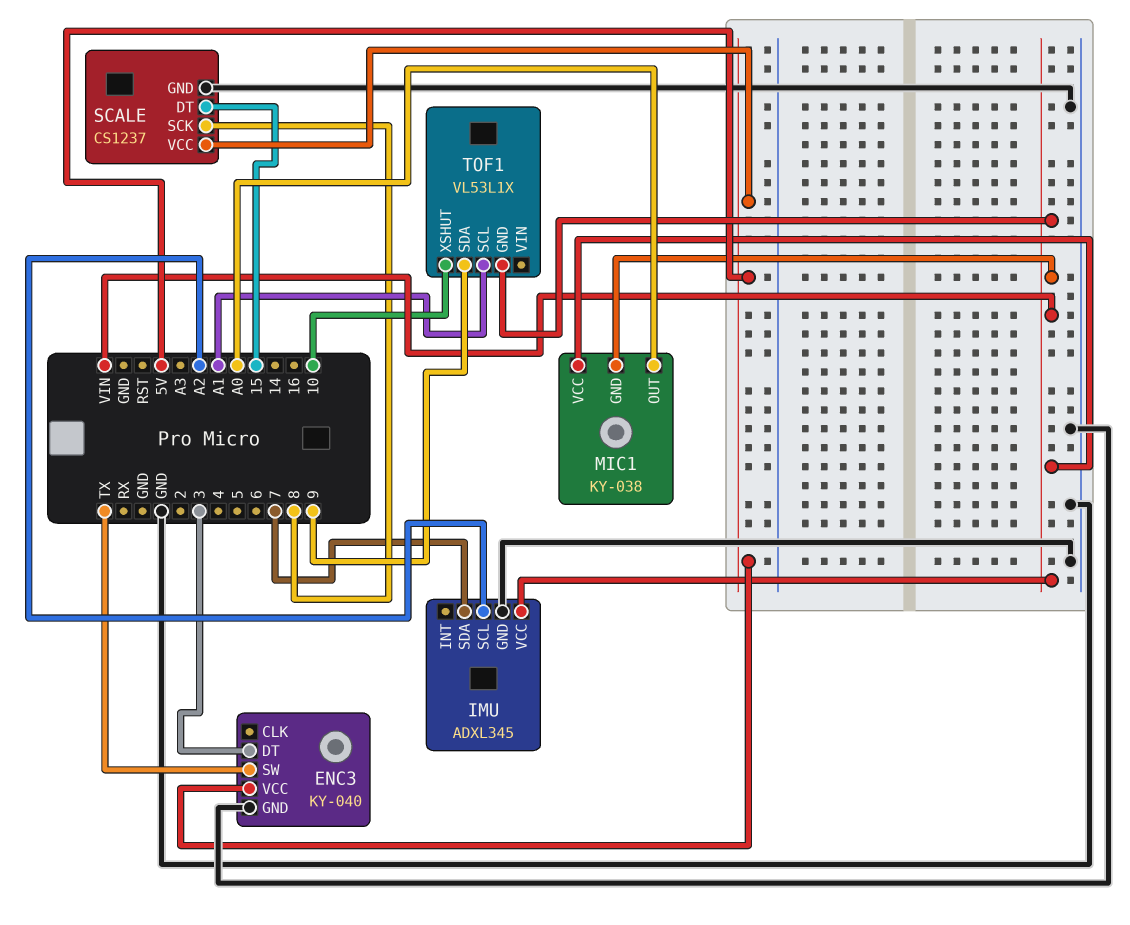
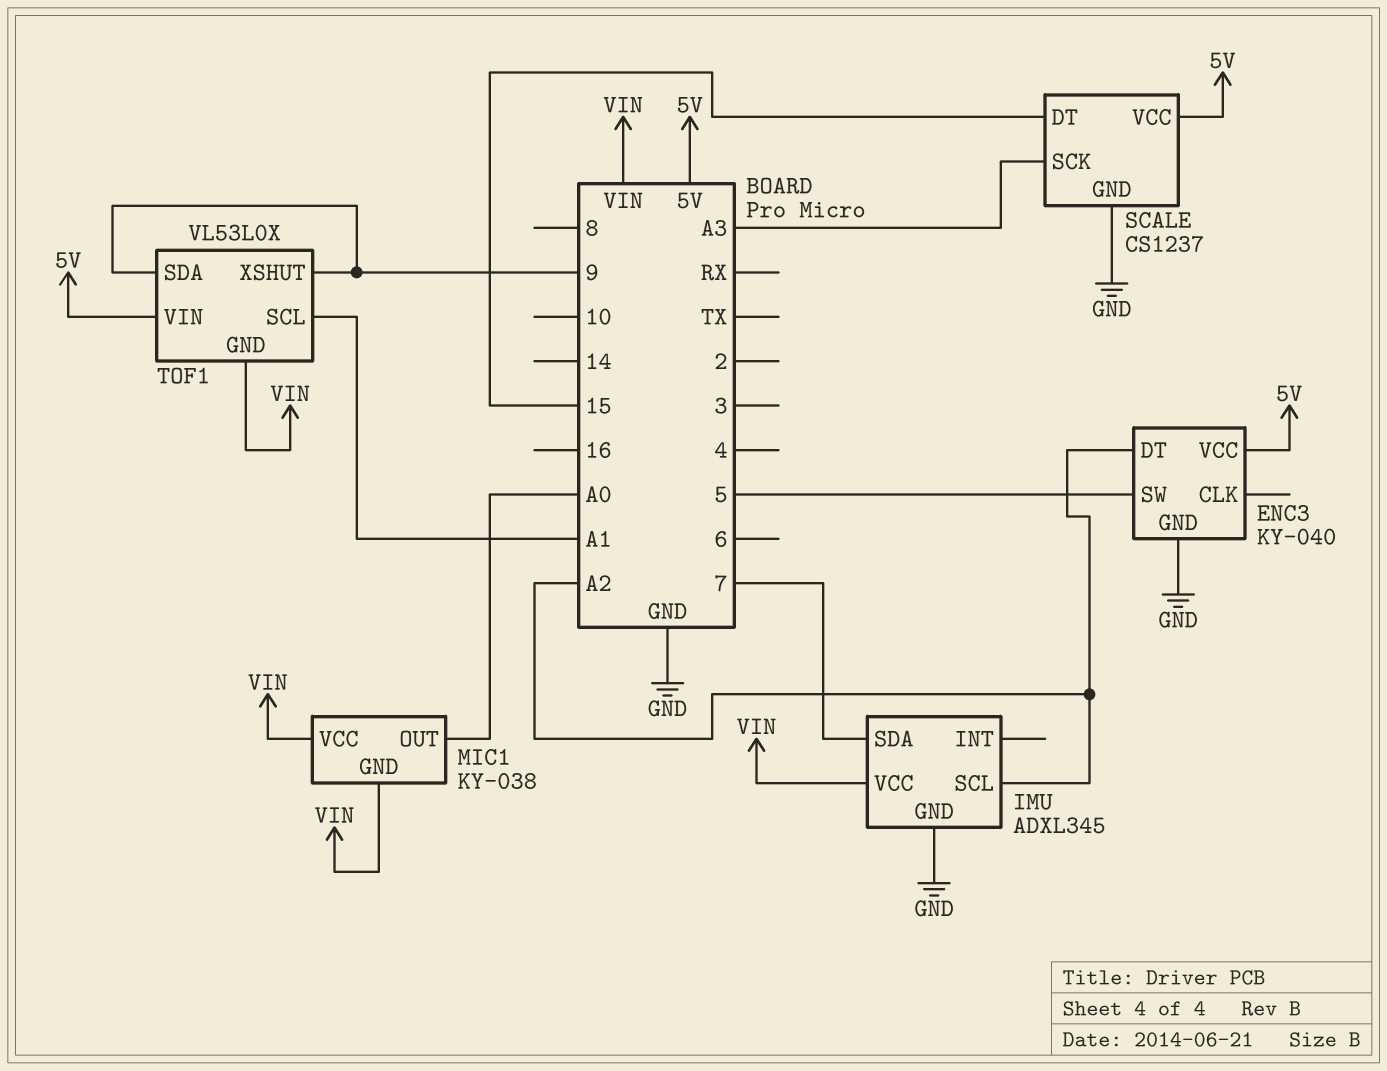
ENC3 pin DT: 3 -> A2
ENC3 pin SW: TX -> 5
SCALE pin SCK: 8 -> A3
TOF1: VL53L1X -> VL53L0X
TOF1 pin VIN: none -> 5V
TOF1 pin XSHUT: 10 -> 9

